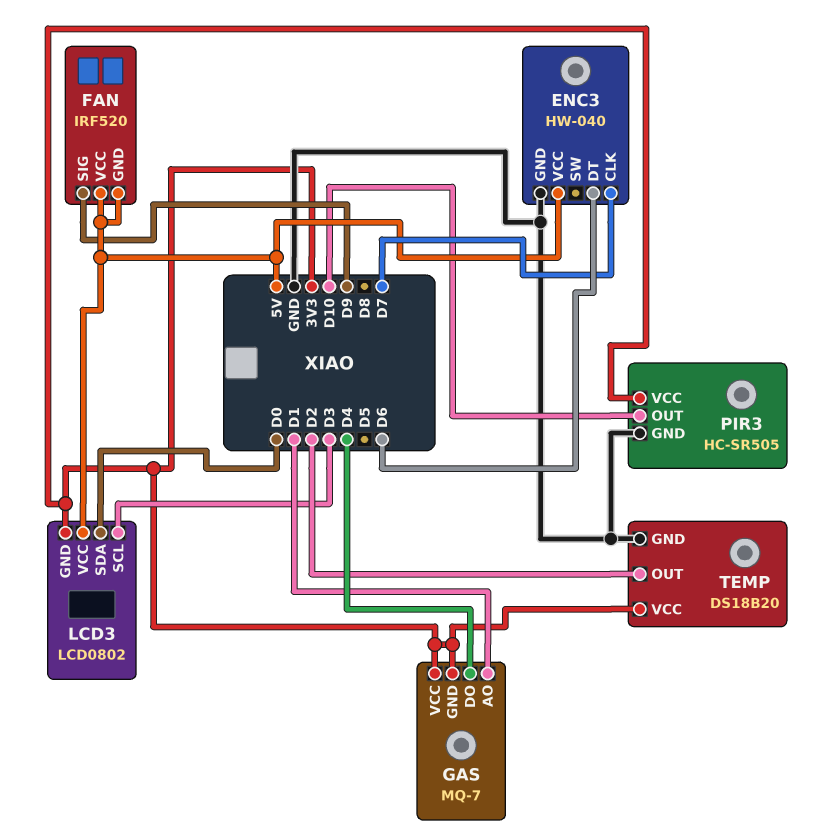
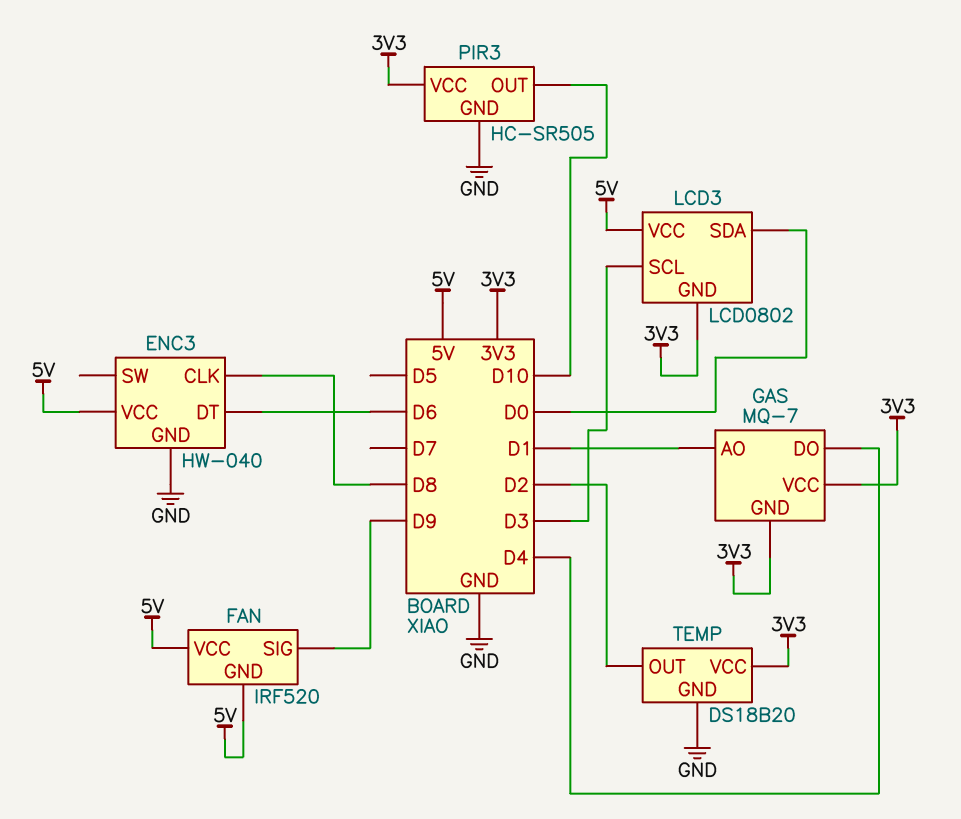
ENC3 pin CLK: D7 -> D8

